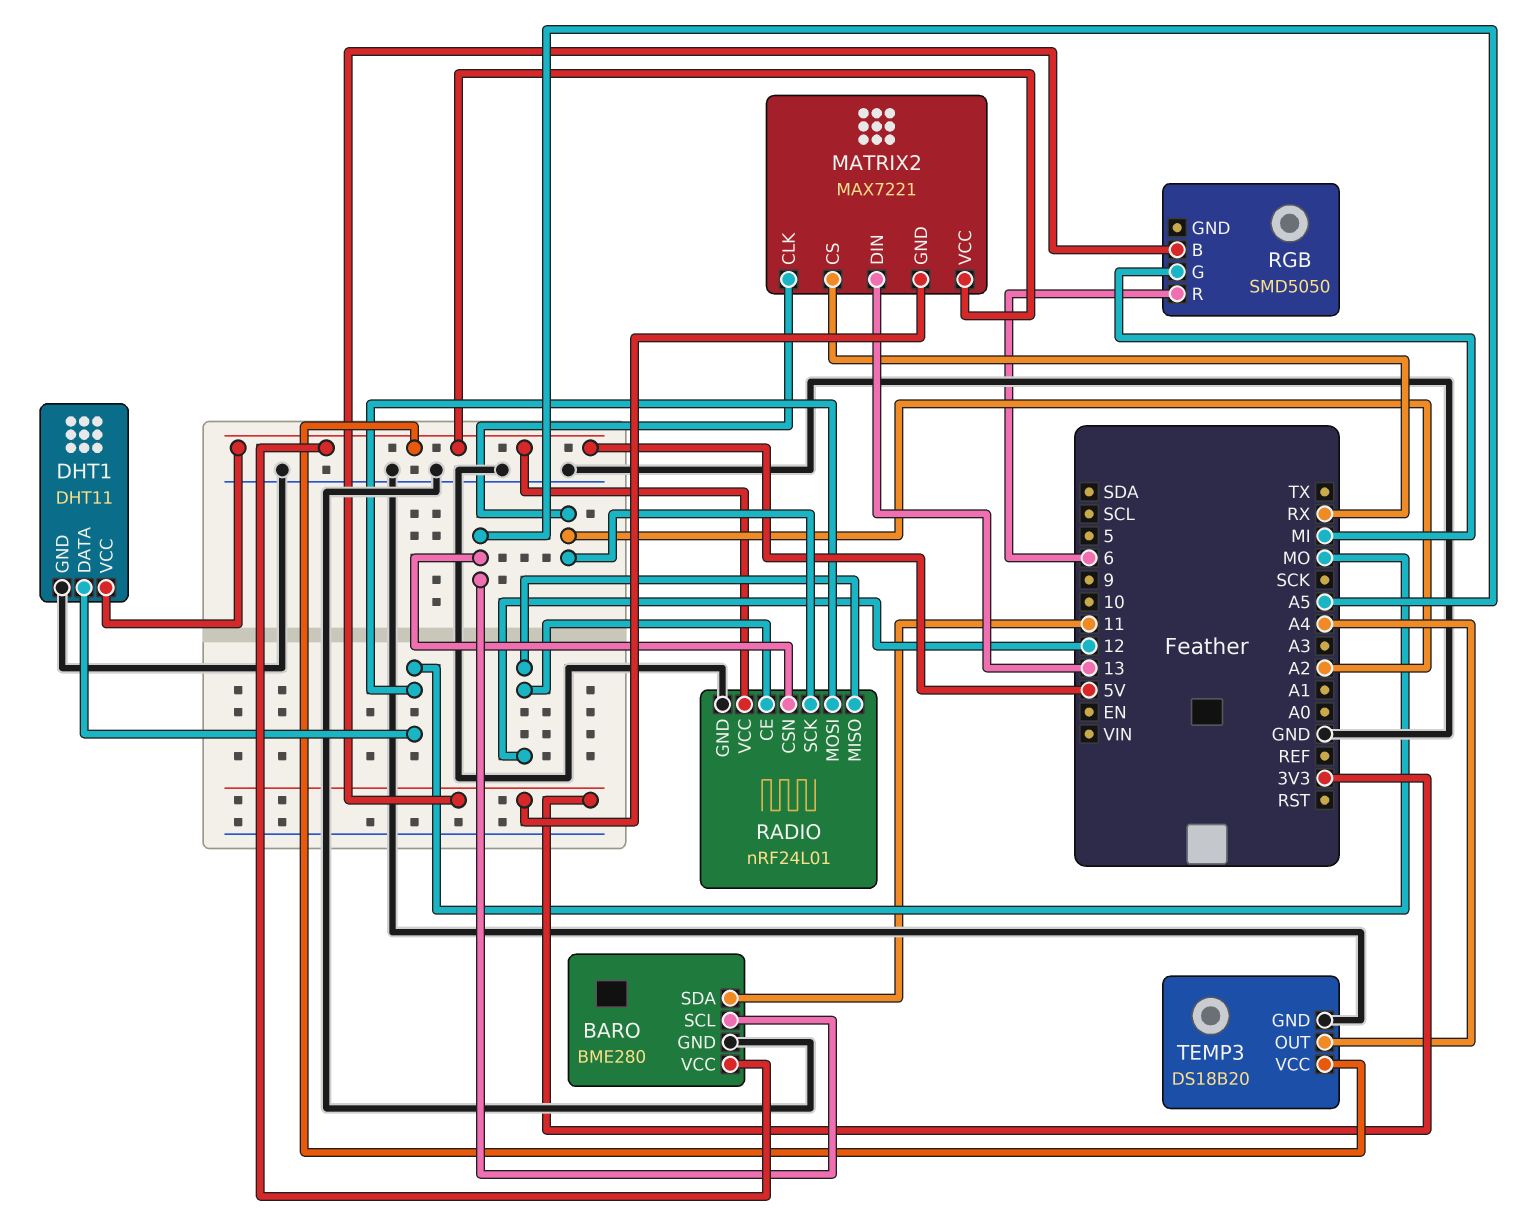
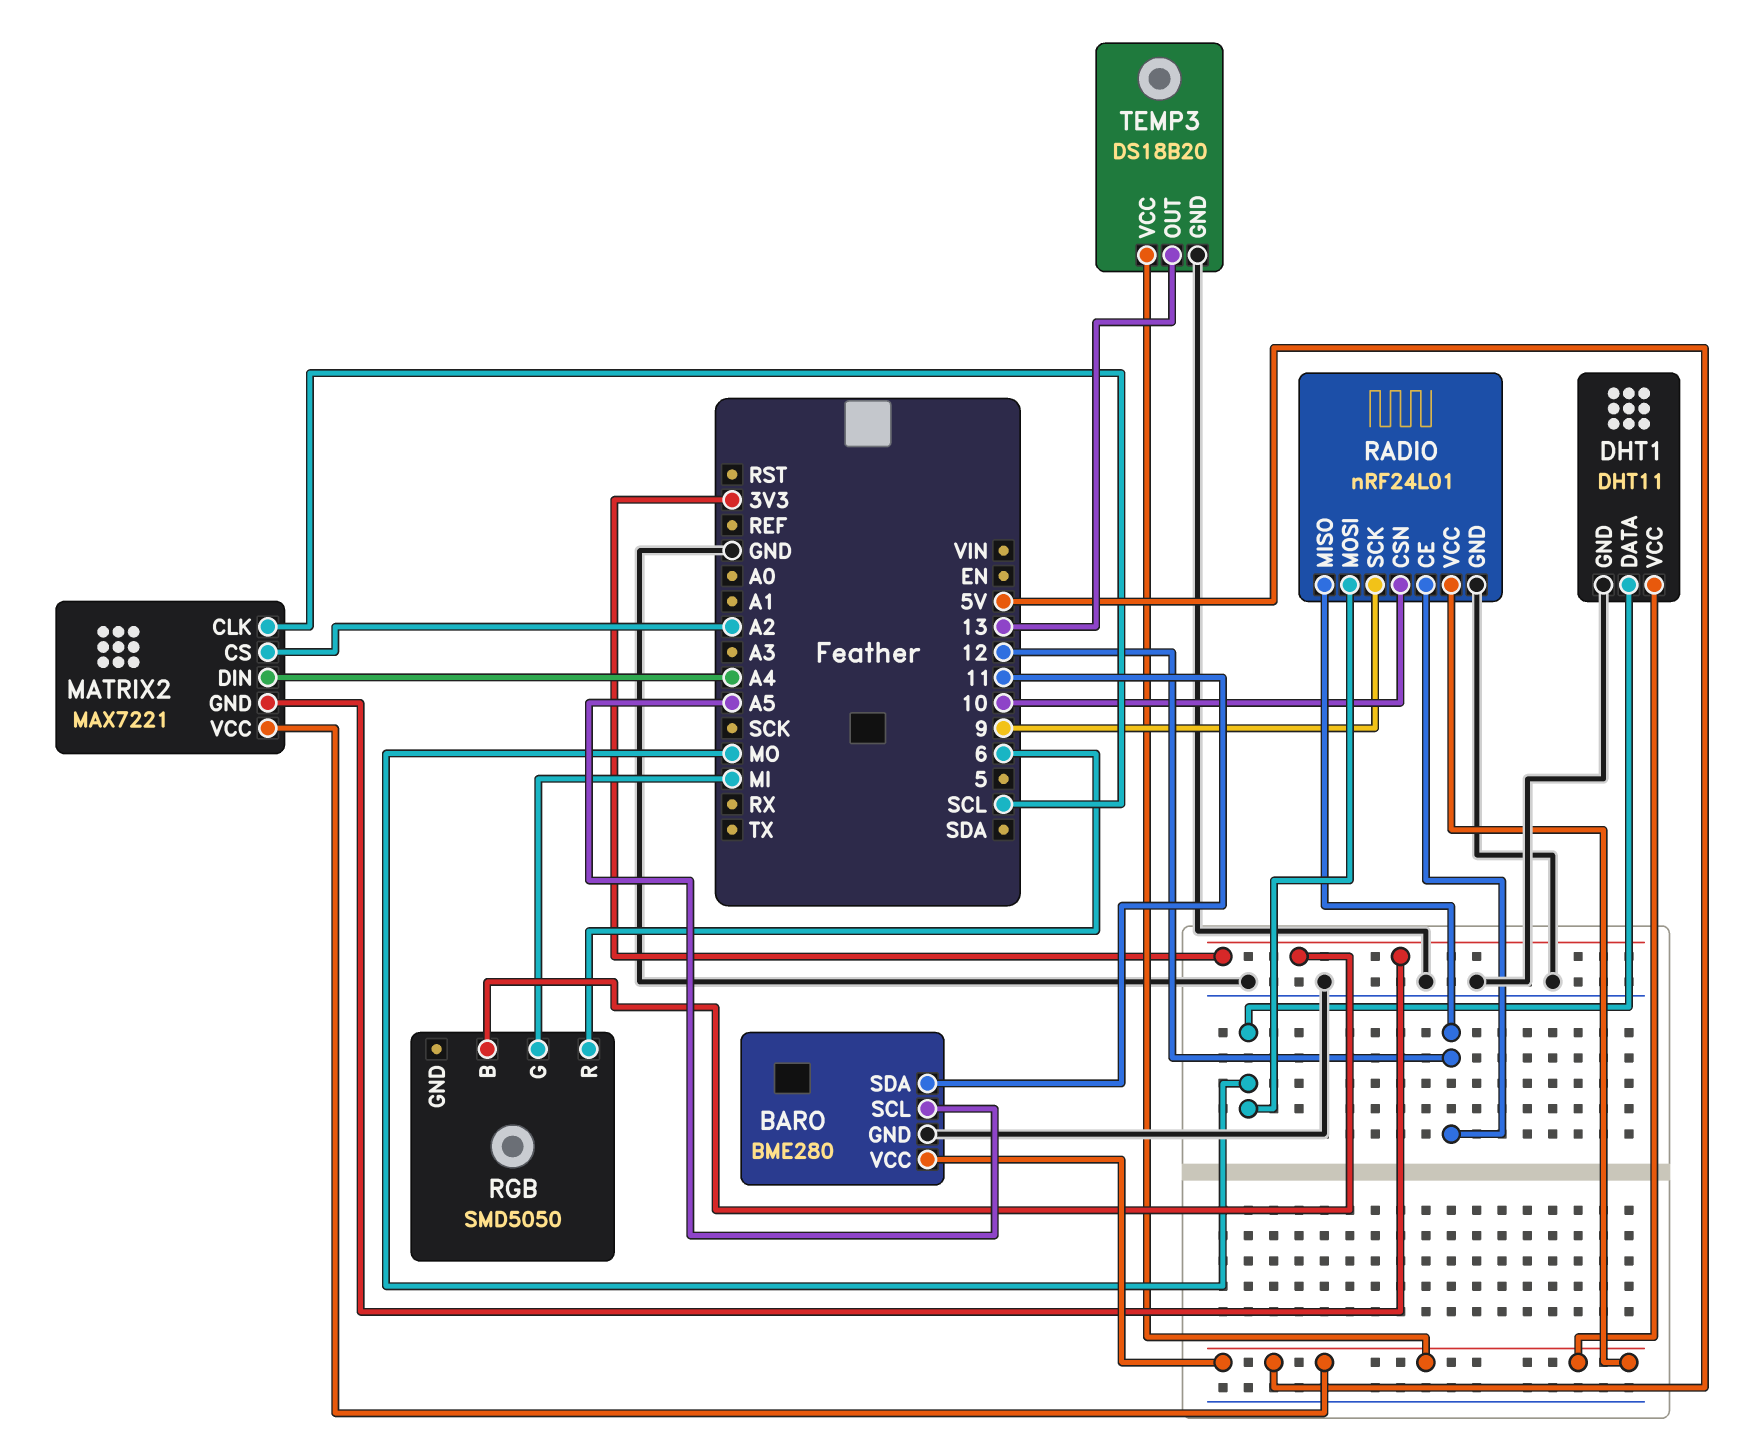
MATRIX2 pin CLK: A2 -> SCL
MATRIX2 pin CS: RX -> A2
MATRIX2 pin DIN: 13 -> A4
RADIO pin CSN: A5 -> 10
RADIO pin SCK: A2 -> 9
TEMP3 pin OUT: A4 -> 13

